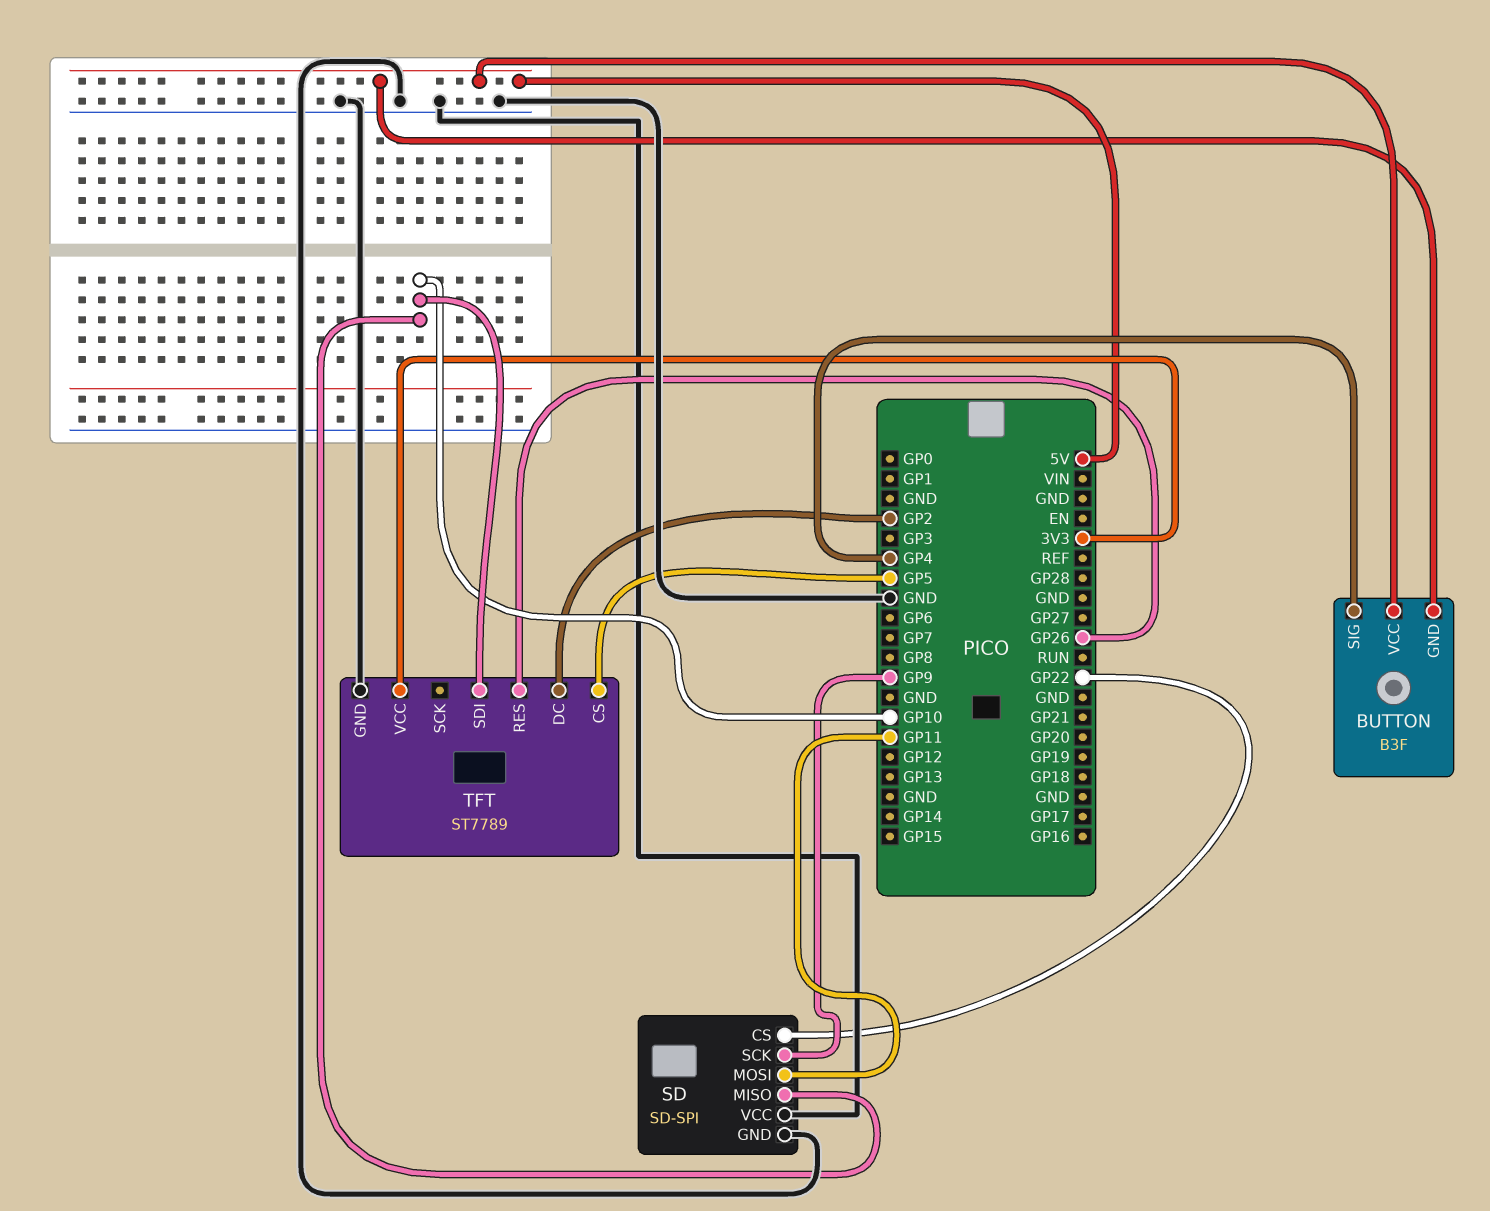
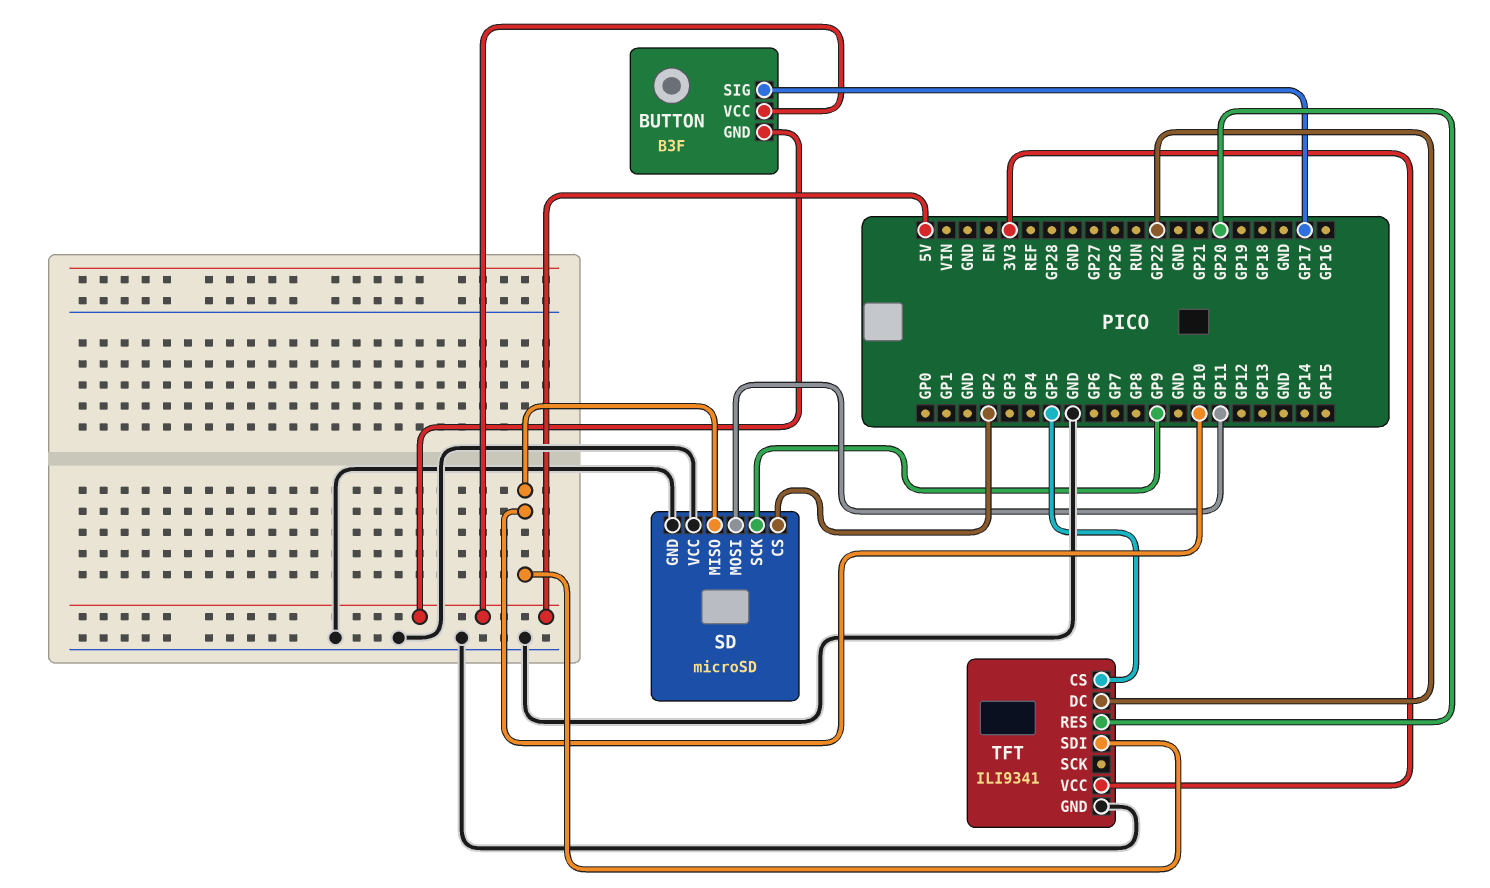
BUTTON pin SIG: GP4 -> GP17
SD: SD-SPI -> microSD
SD pin CS: GP22 -> GP2
TFT: ST7789 -> ILI9341
TFT pin DC: GP2 -> GP22
TFT pin RES: GP26 -> GP20

